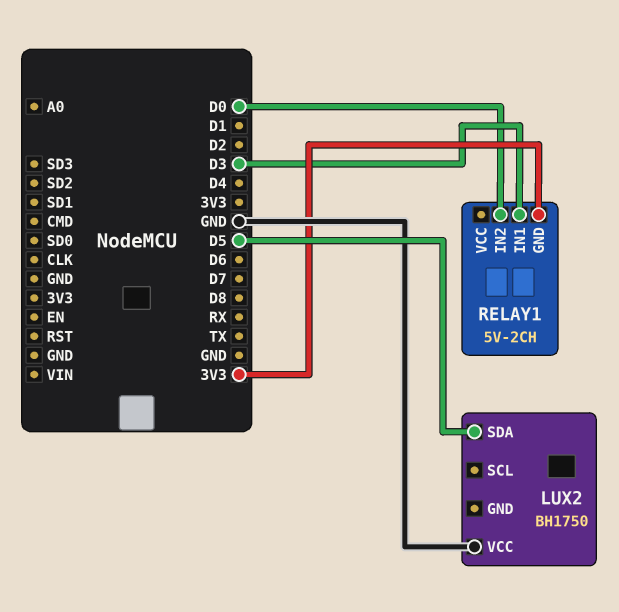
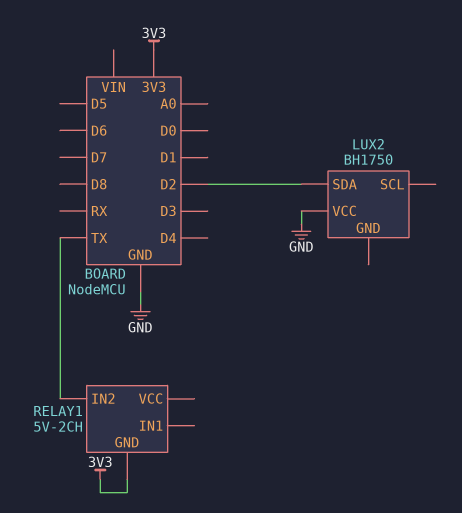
LUX2 pin SDA: D5 -> D2
RELAY1 pin IN1: D3 -> none
RELAY1 pin IN2: D0 -> TX

